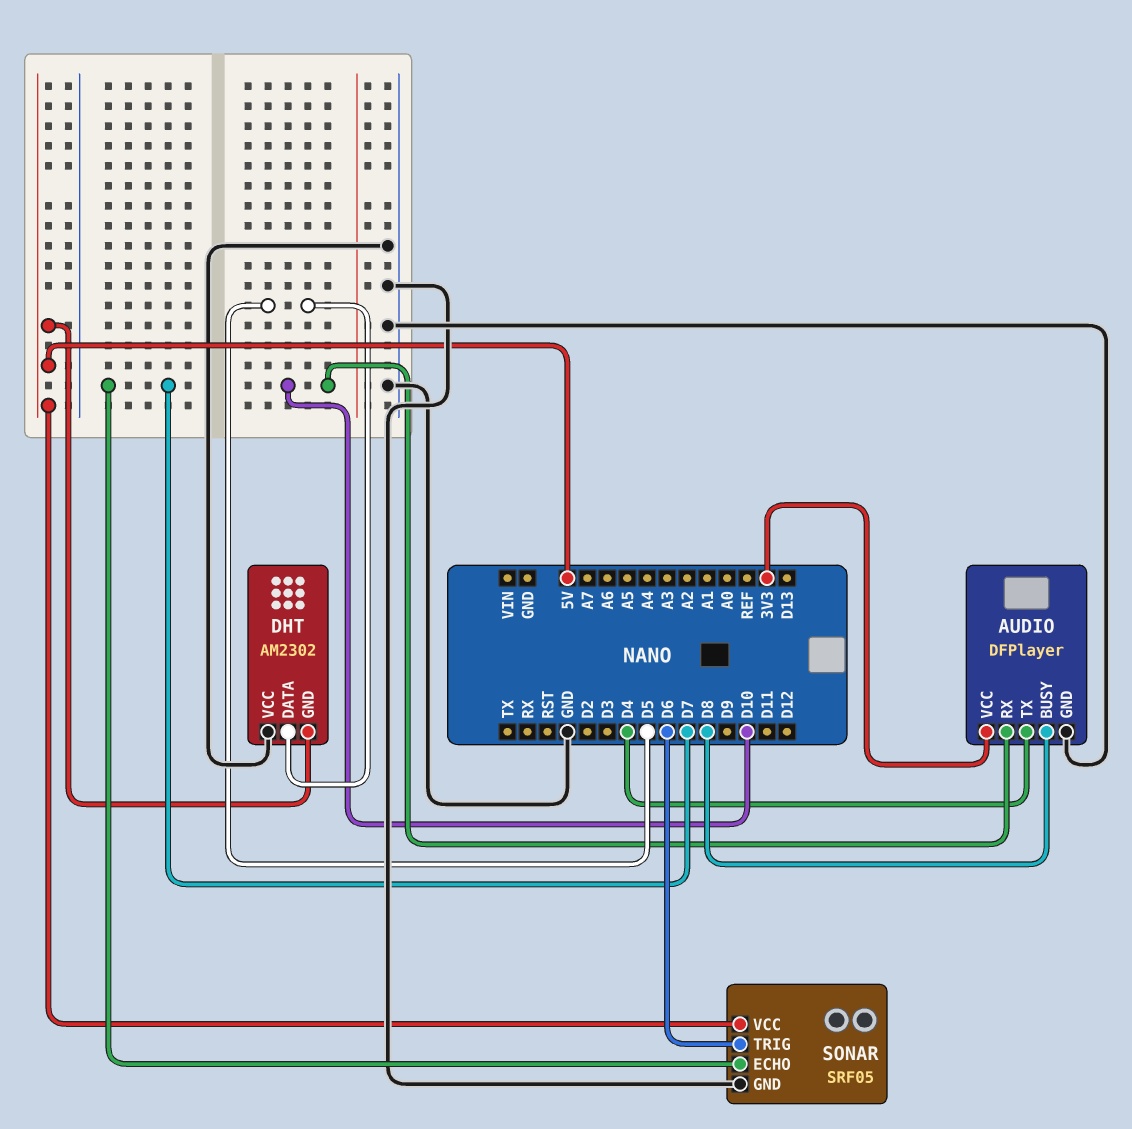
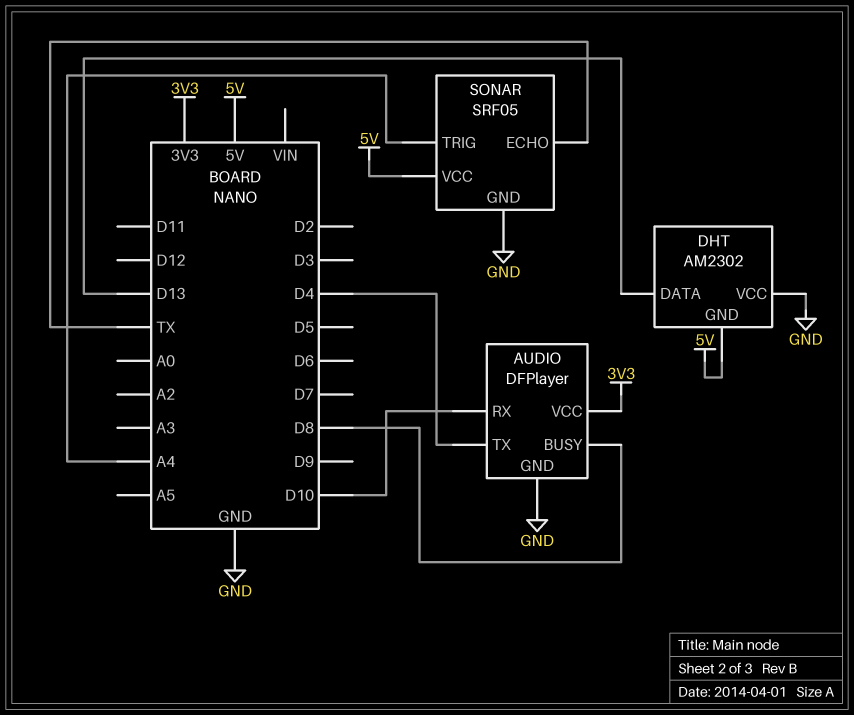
DHT pin DATA: D5 -> D13
SONAR pin ECHO: D7 -> TX
SONAR pin TRIG: D6 -> A4

